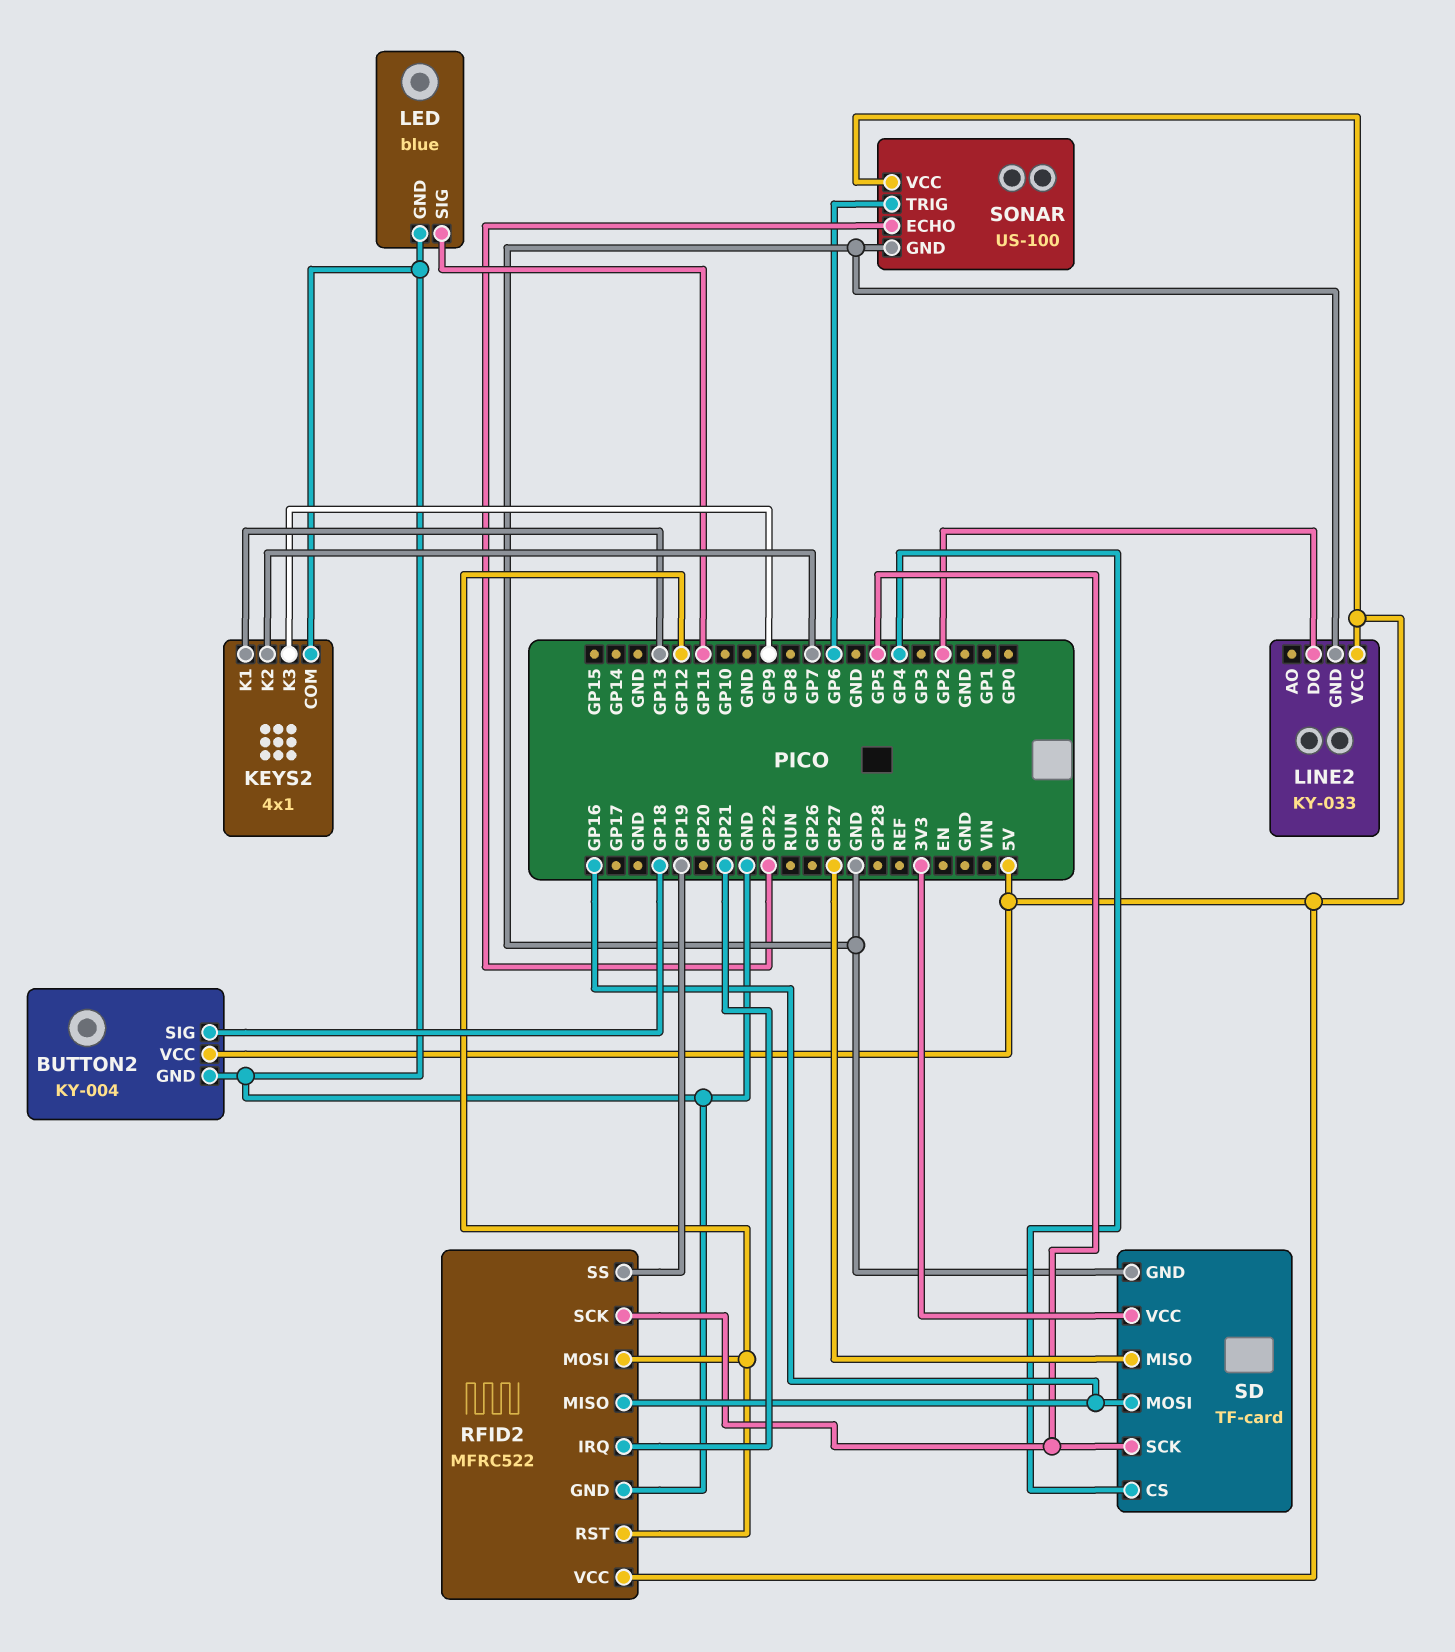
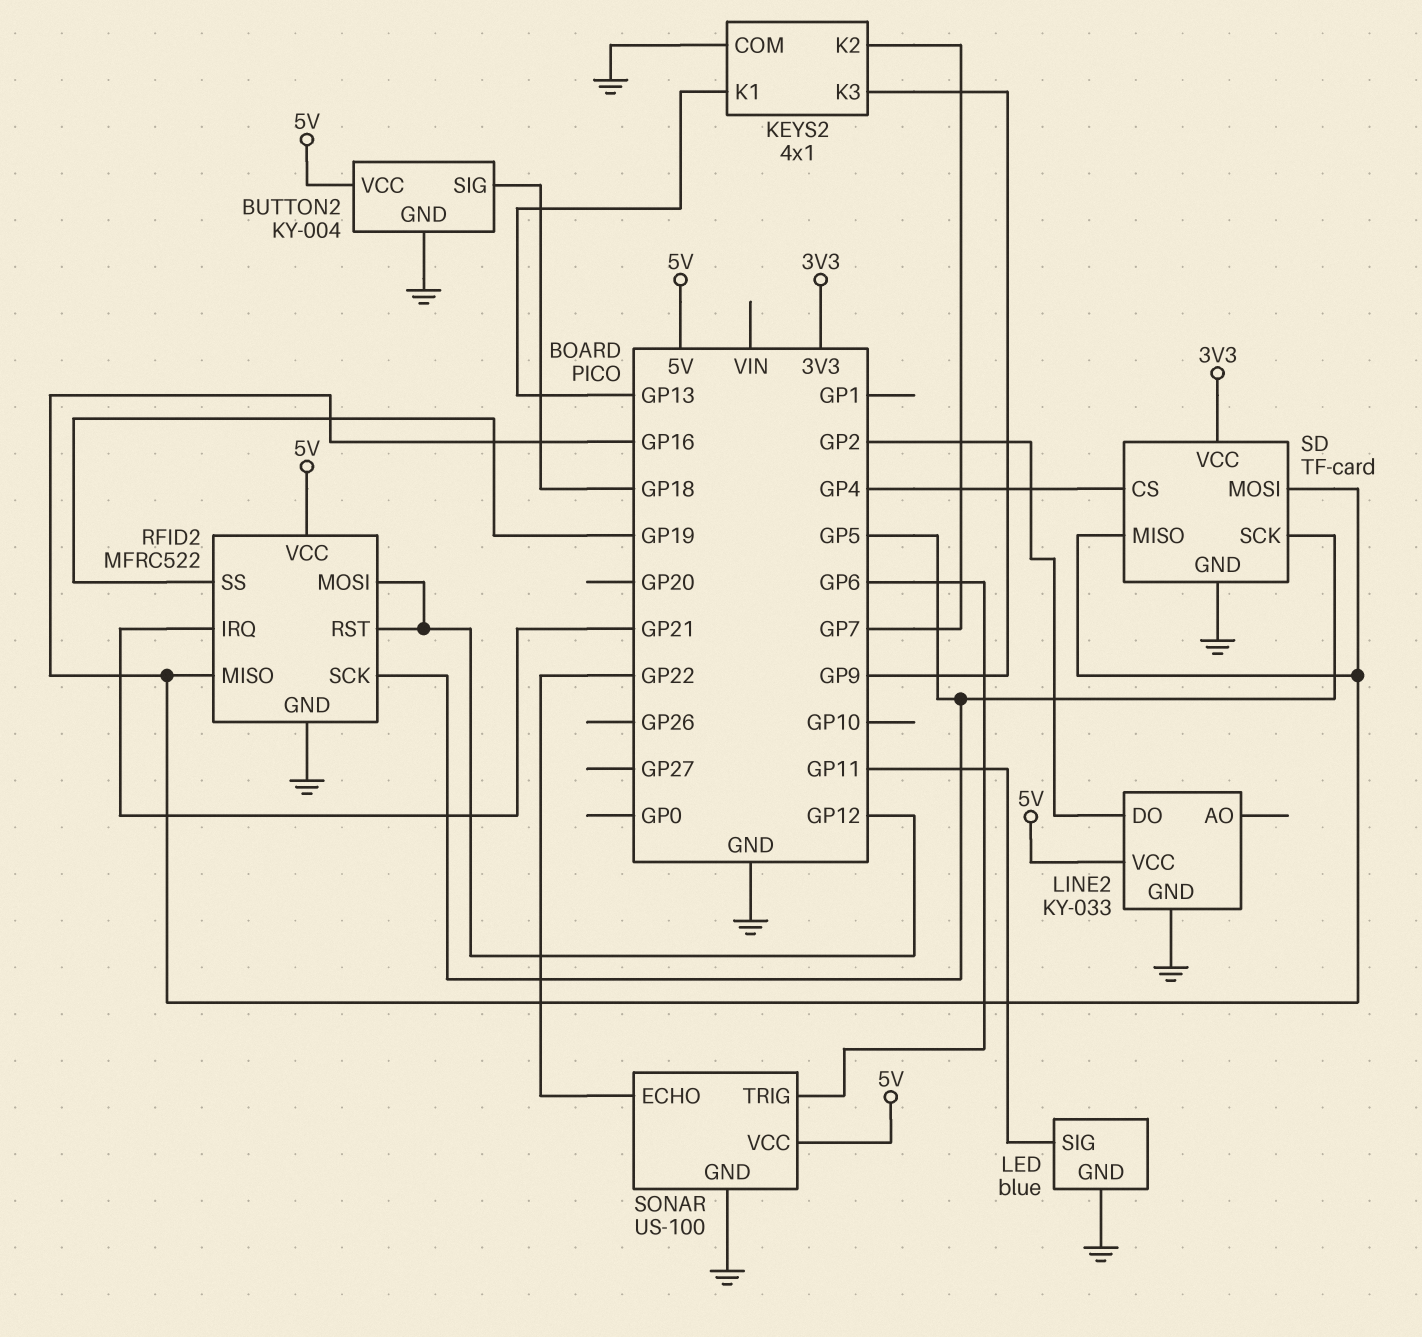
SD pin MISO: GP27 -> GP16

